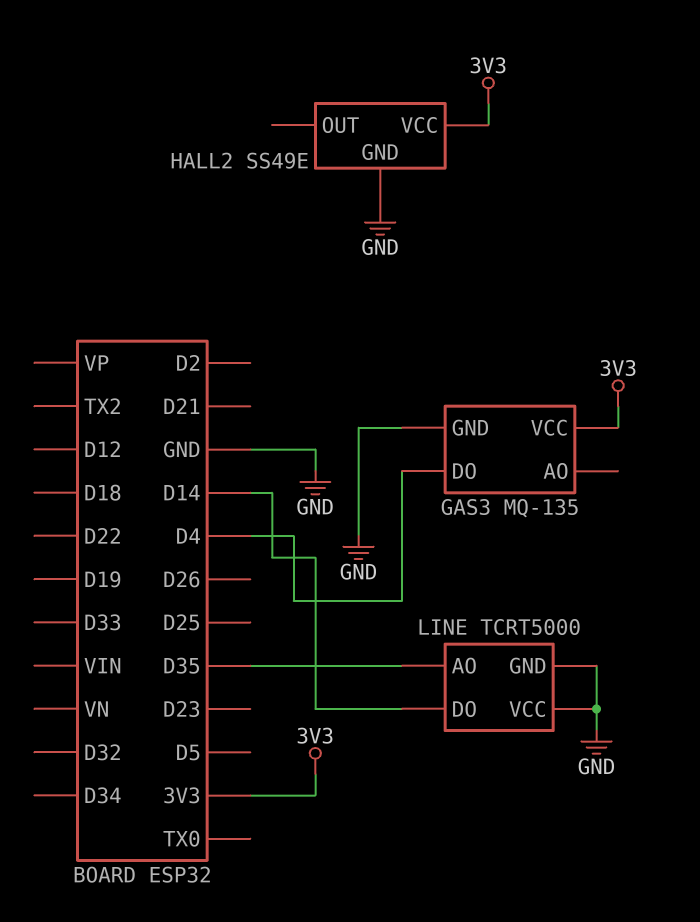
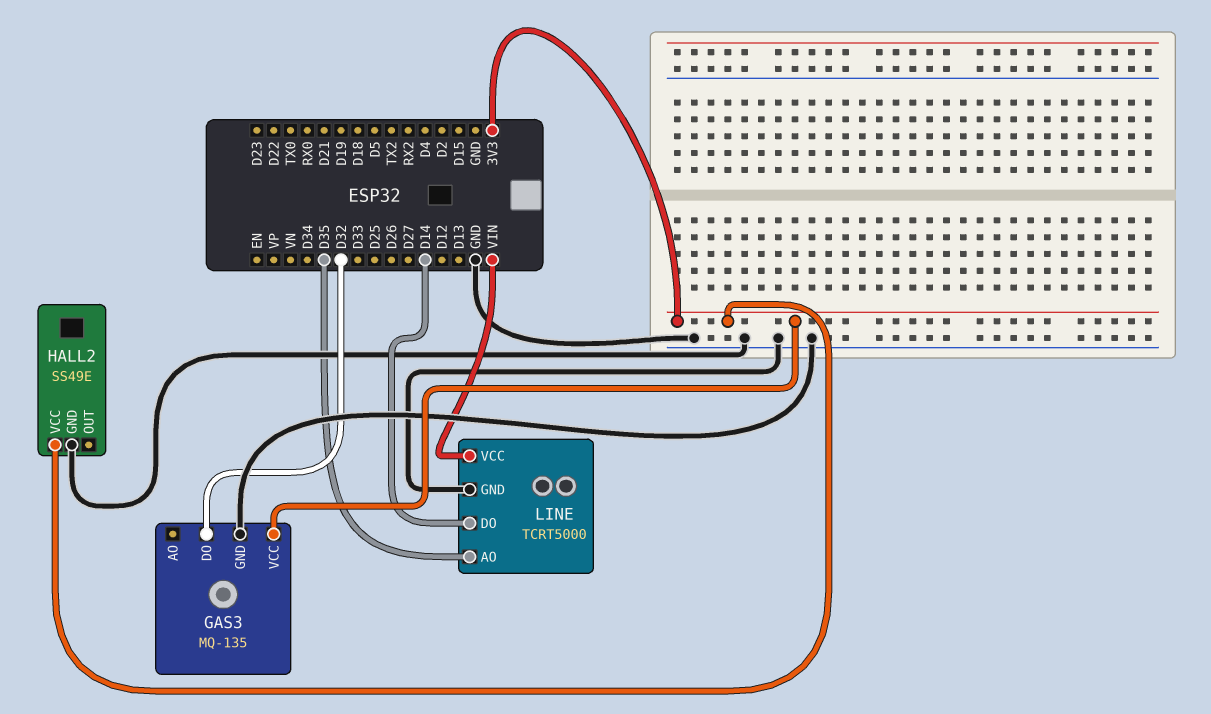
GAS3 pin DO: D4 -> D32
LINE pin VCC: GND -> VIN

